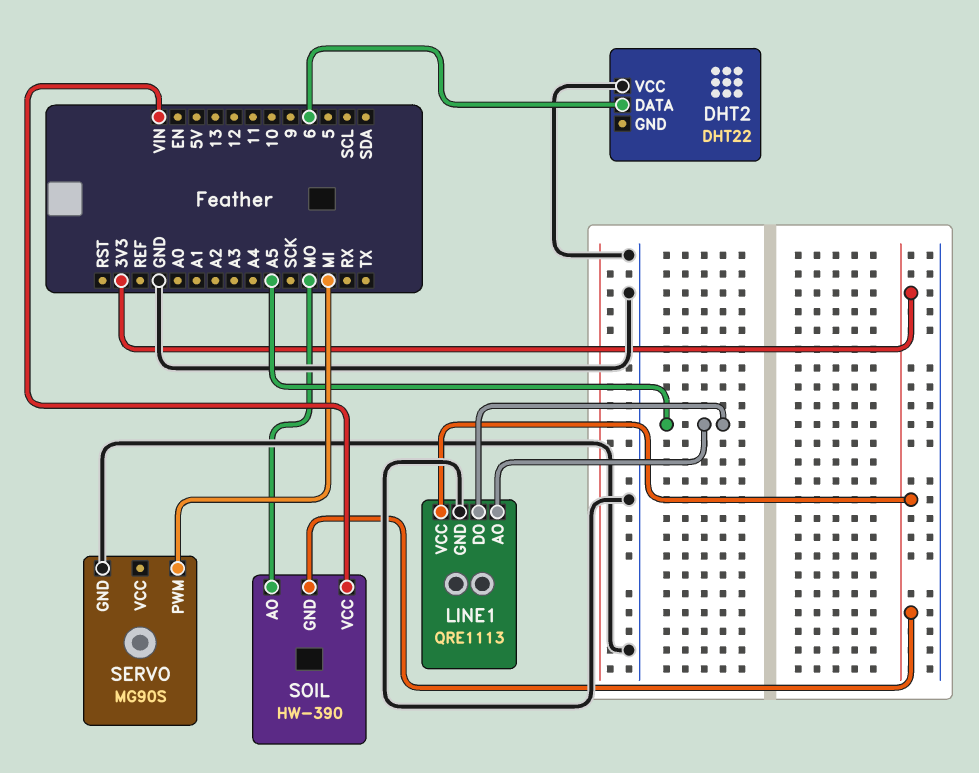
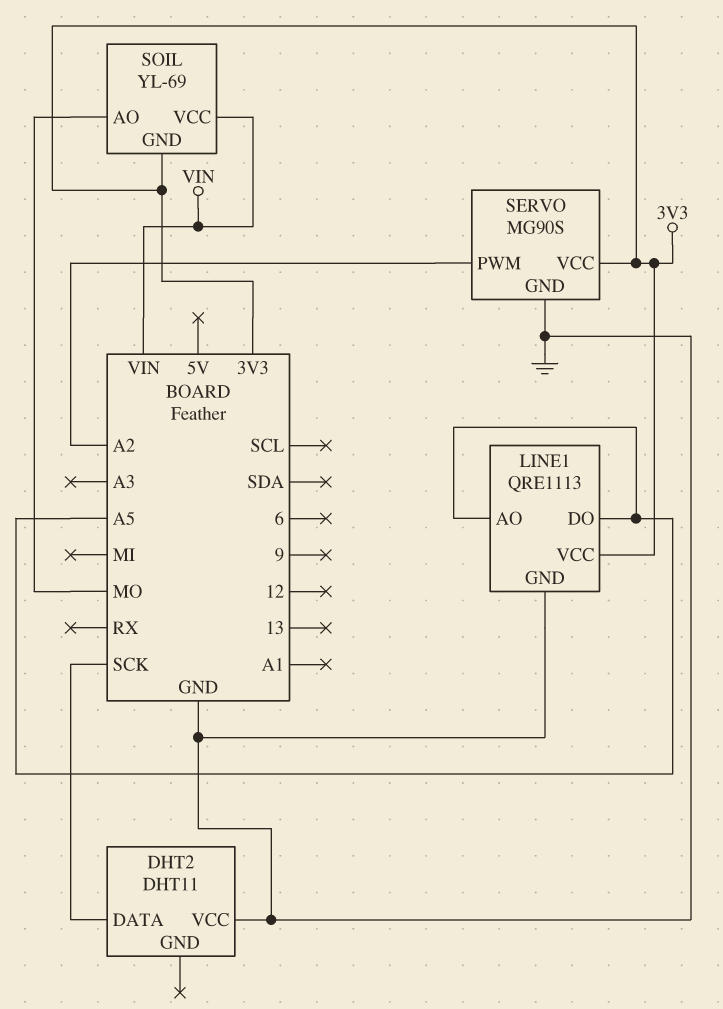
DHT2: DHT22 -> DHT11
DHT2 pin DATA: 6 -> SCK
SERVO pin PWM: MI -> A2
SERVO pin VCC: none -> 3V3
SOIL: HW-390 -> YL-69

